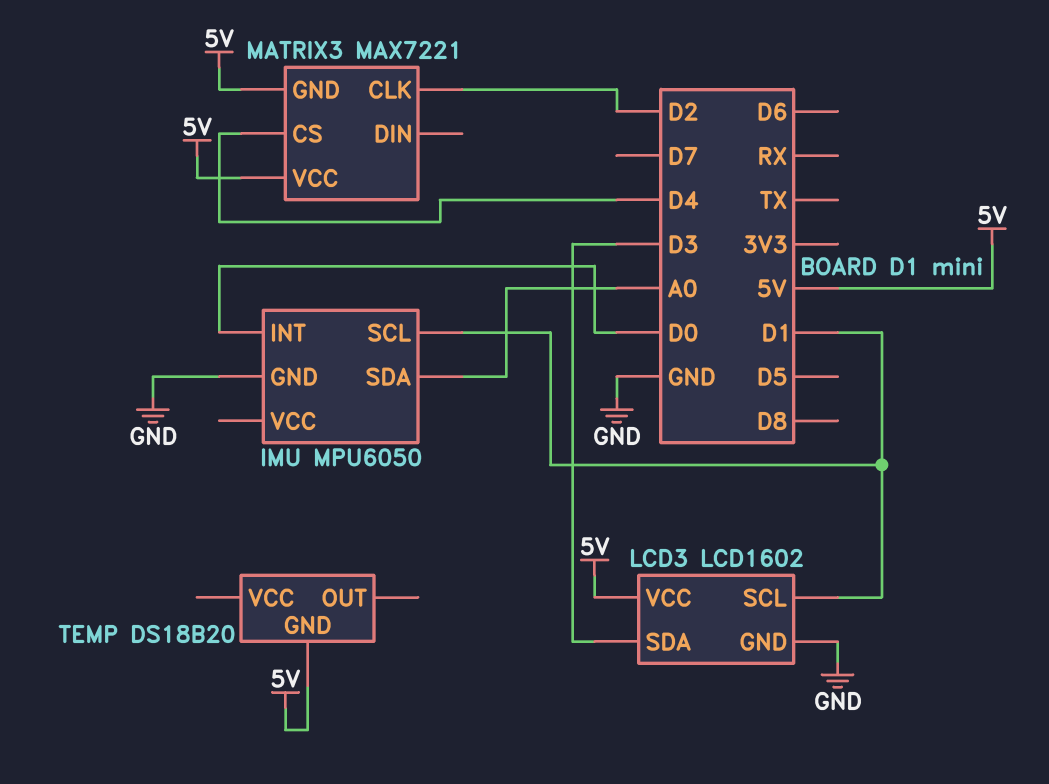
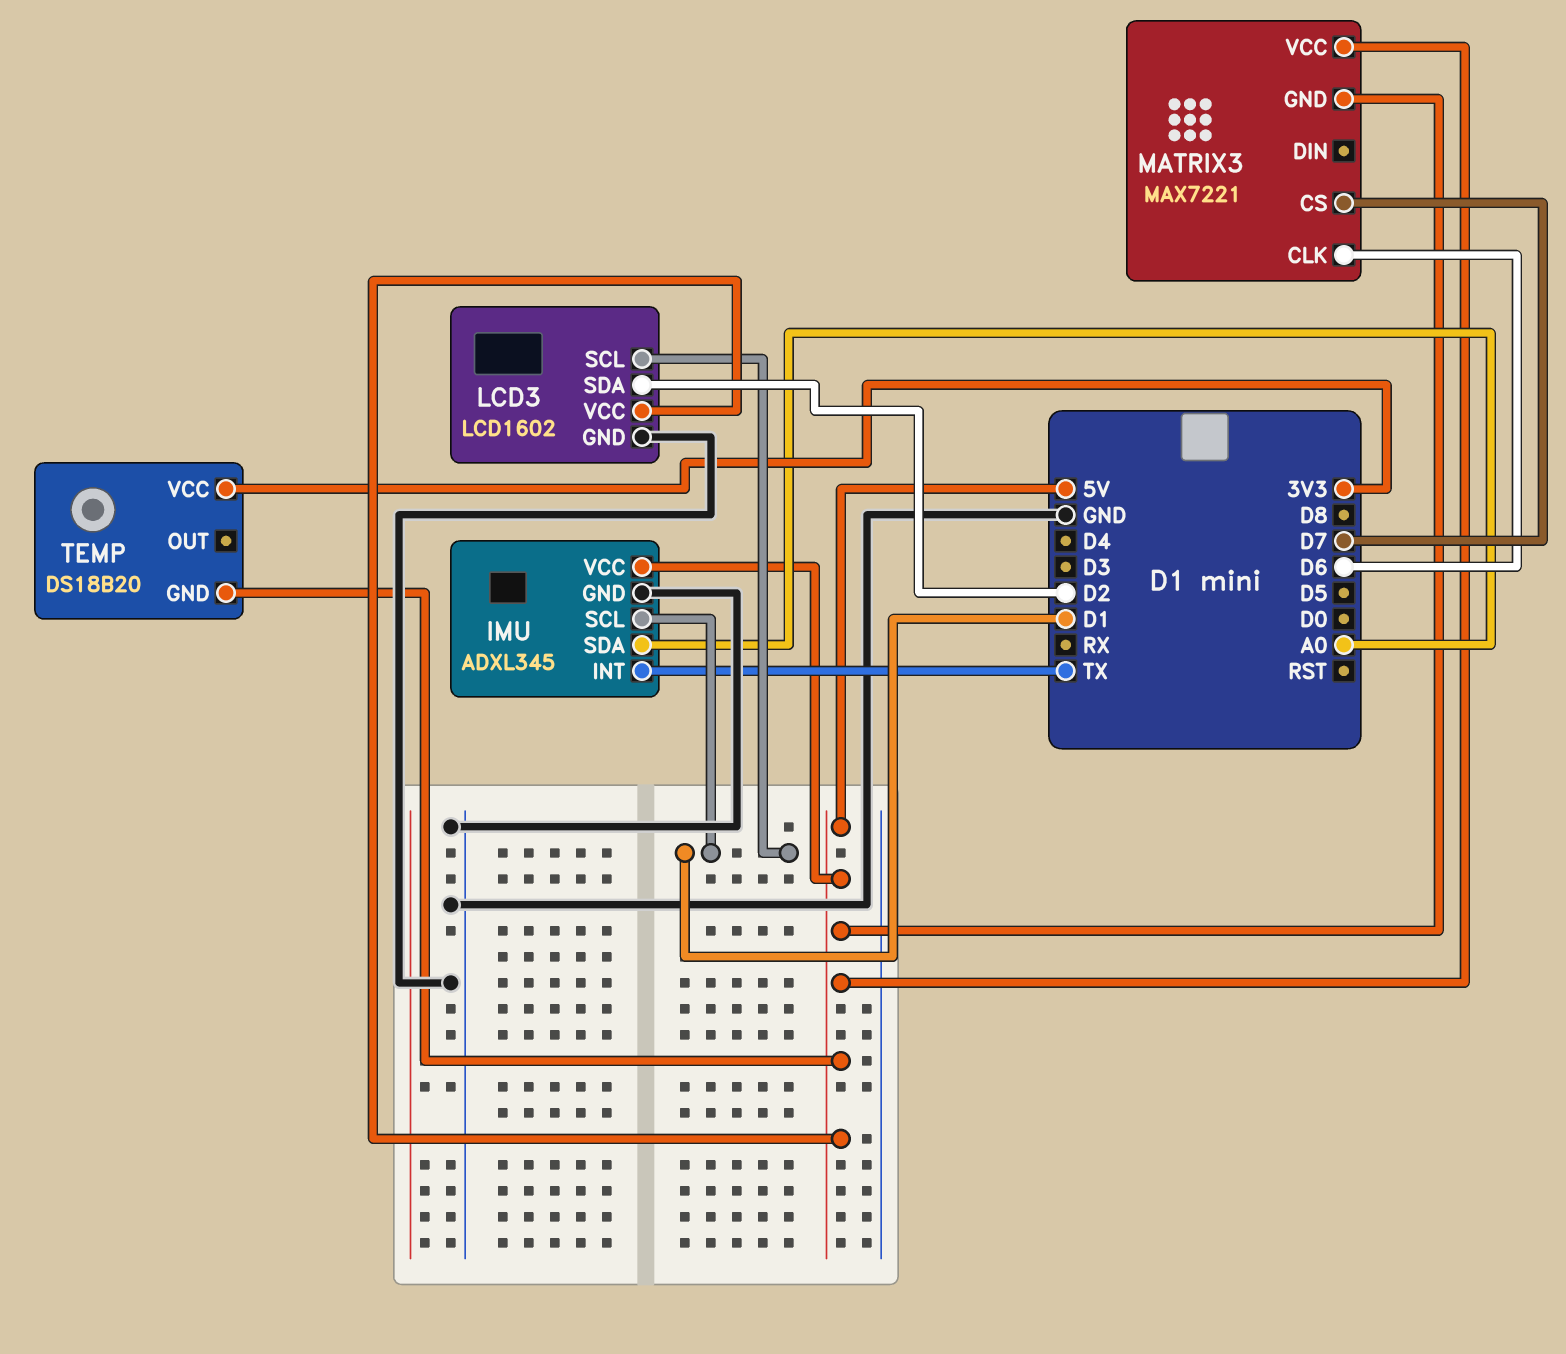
IMU: MPU6050 -> ADXL345
IMU pin INT: D0 -> TX
IMU pin VCC: none -> 5V
LCD3 pin SDA: D3 -> D2
MATRIX3 pin CLK: D2 -> D6
MATRIX3 pin CS: D4 -> D7
TEMP pin VCC: none -> 3V3

